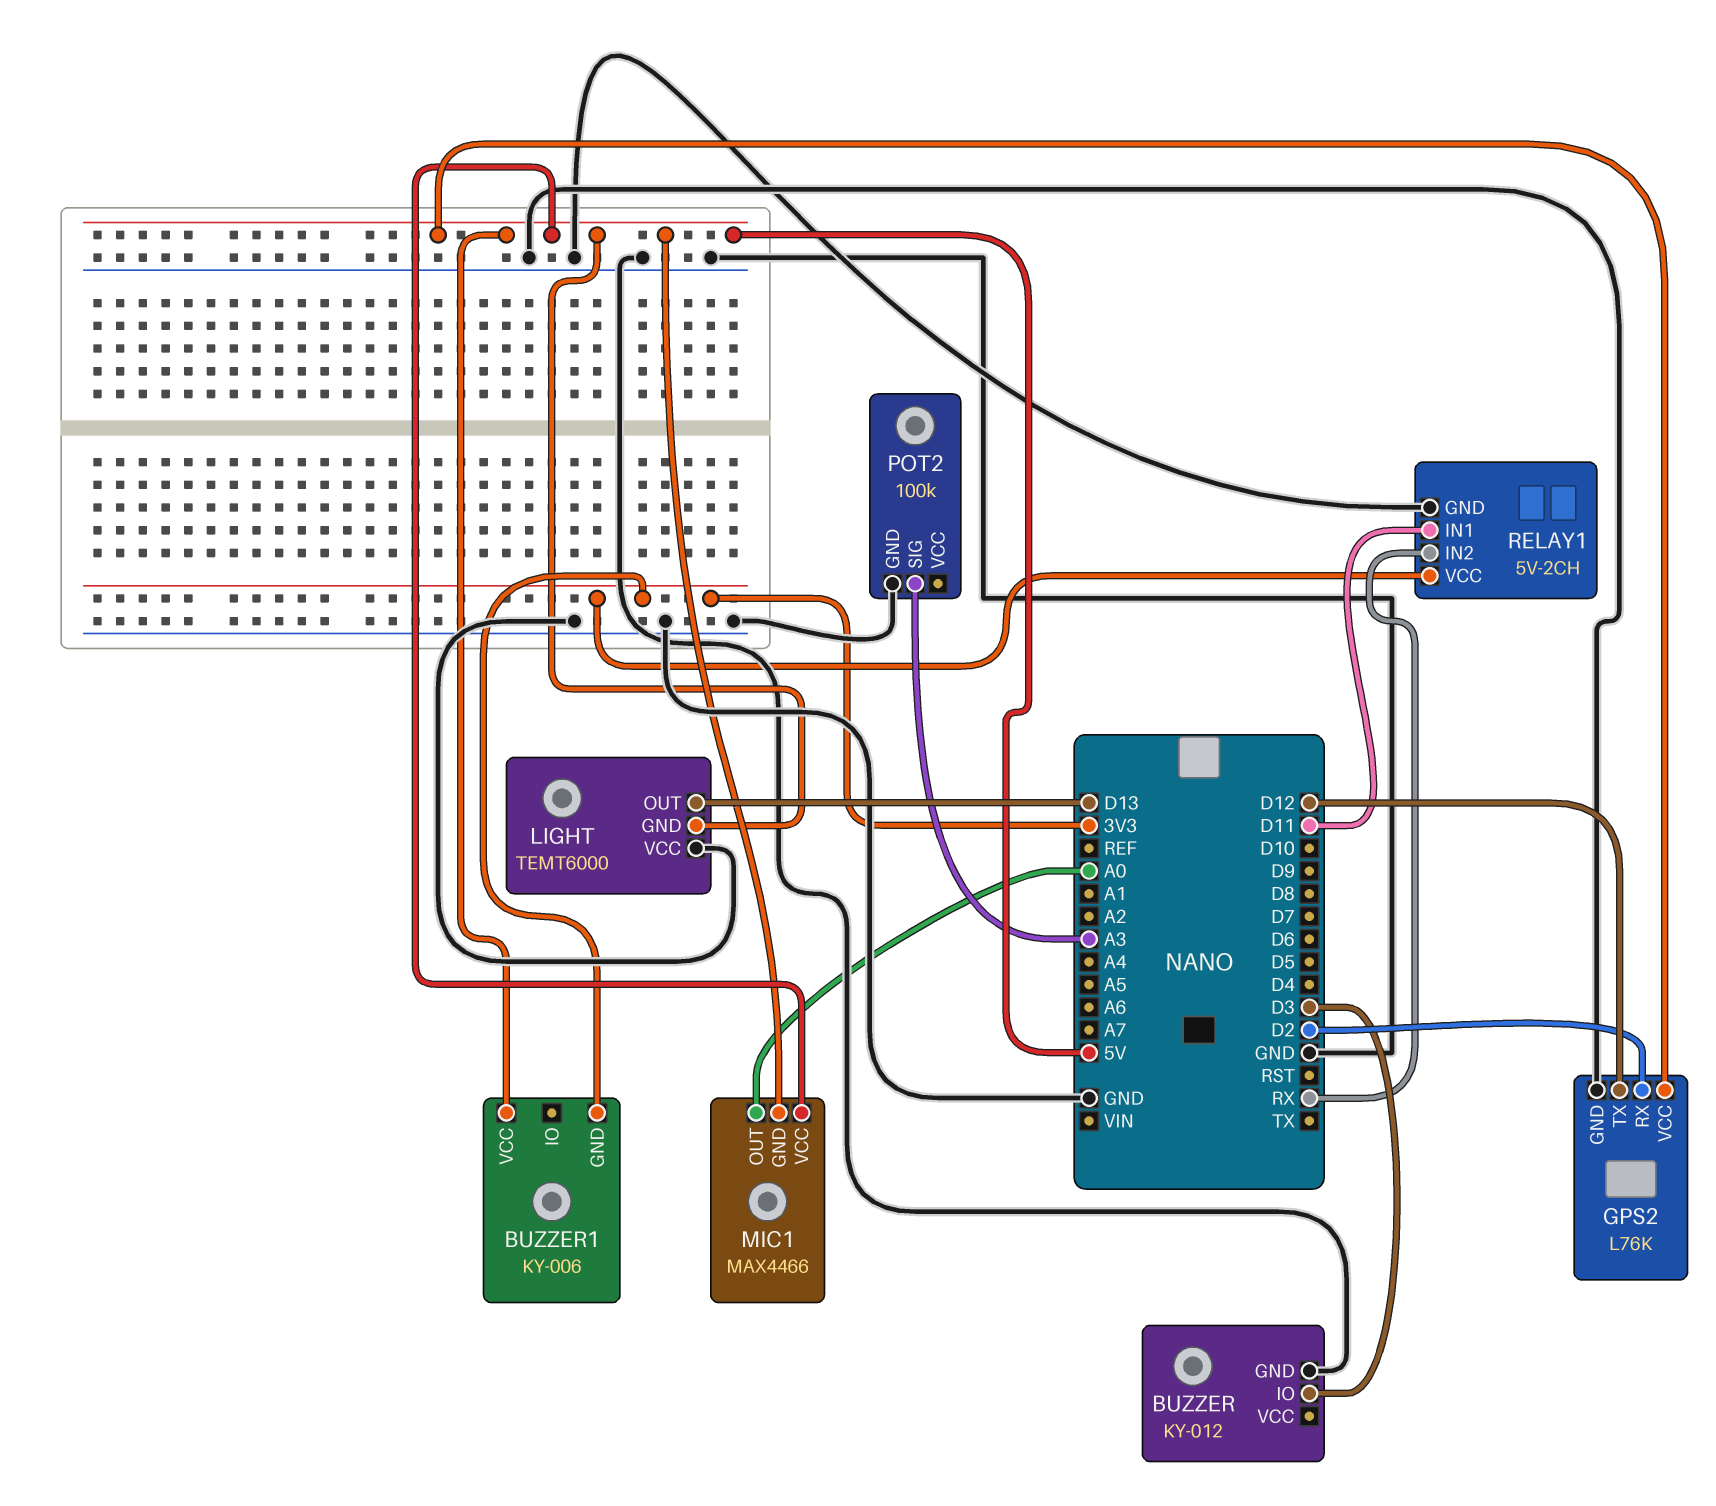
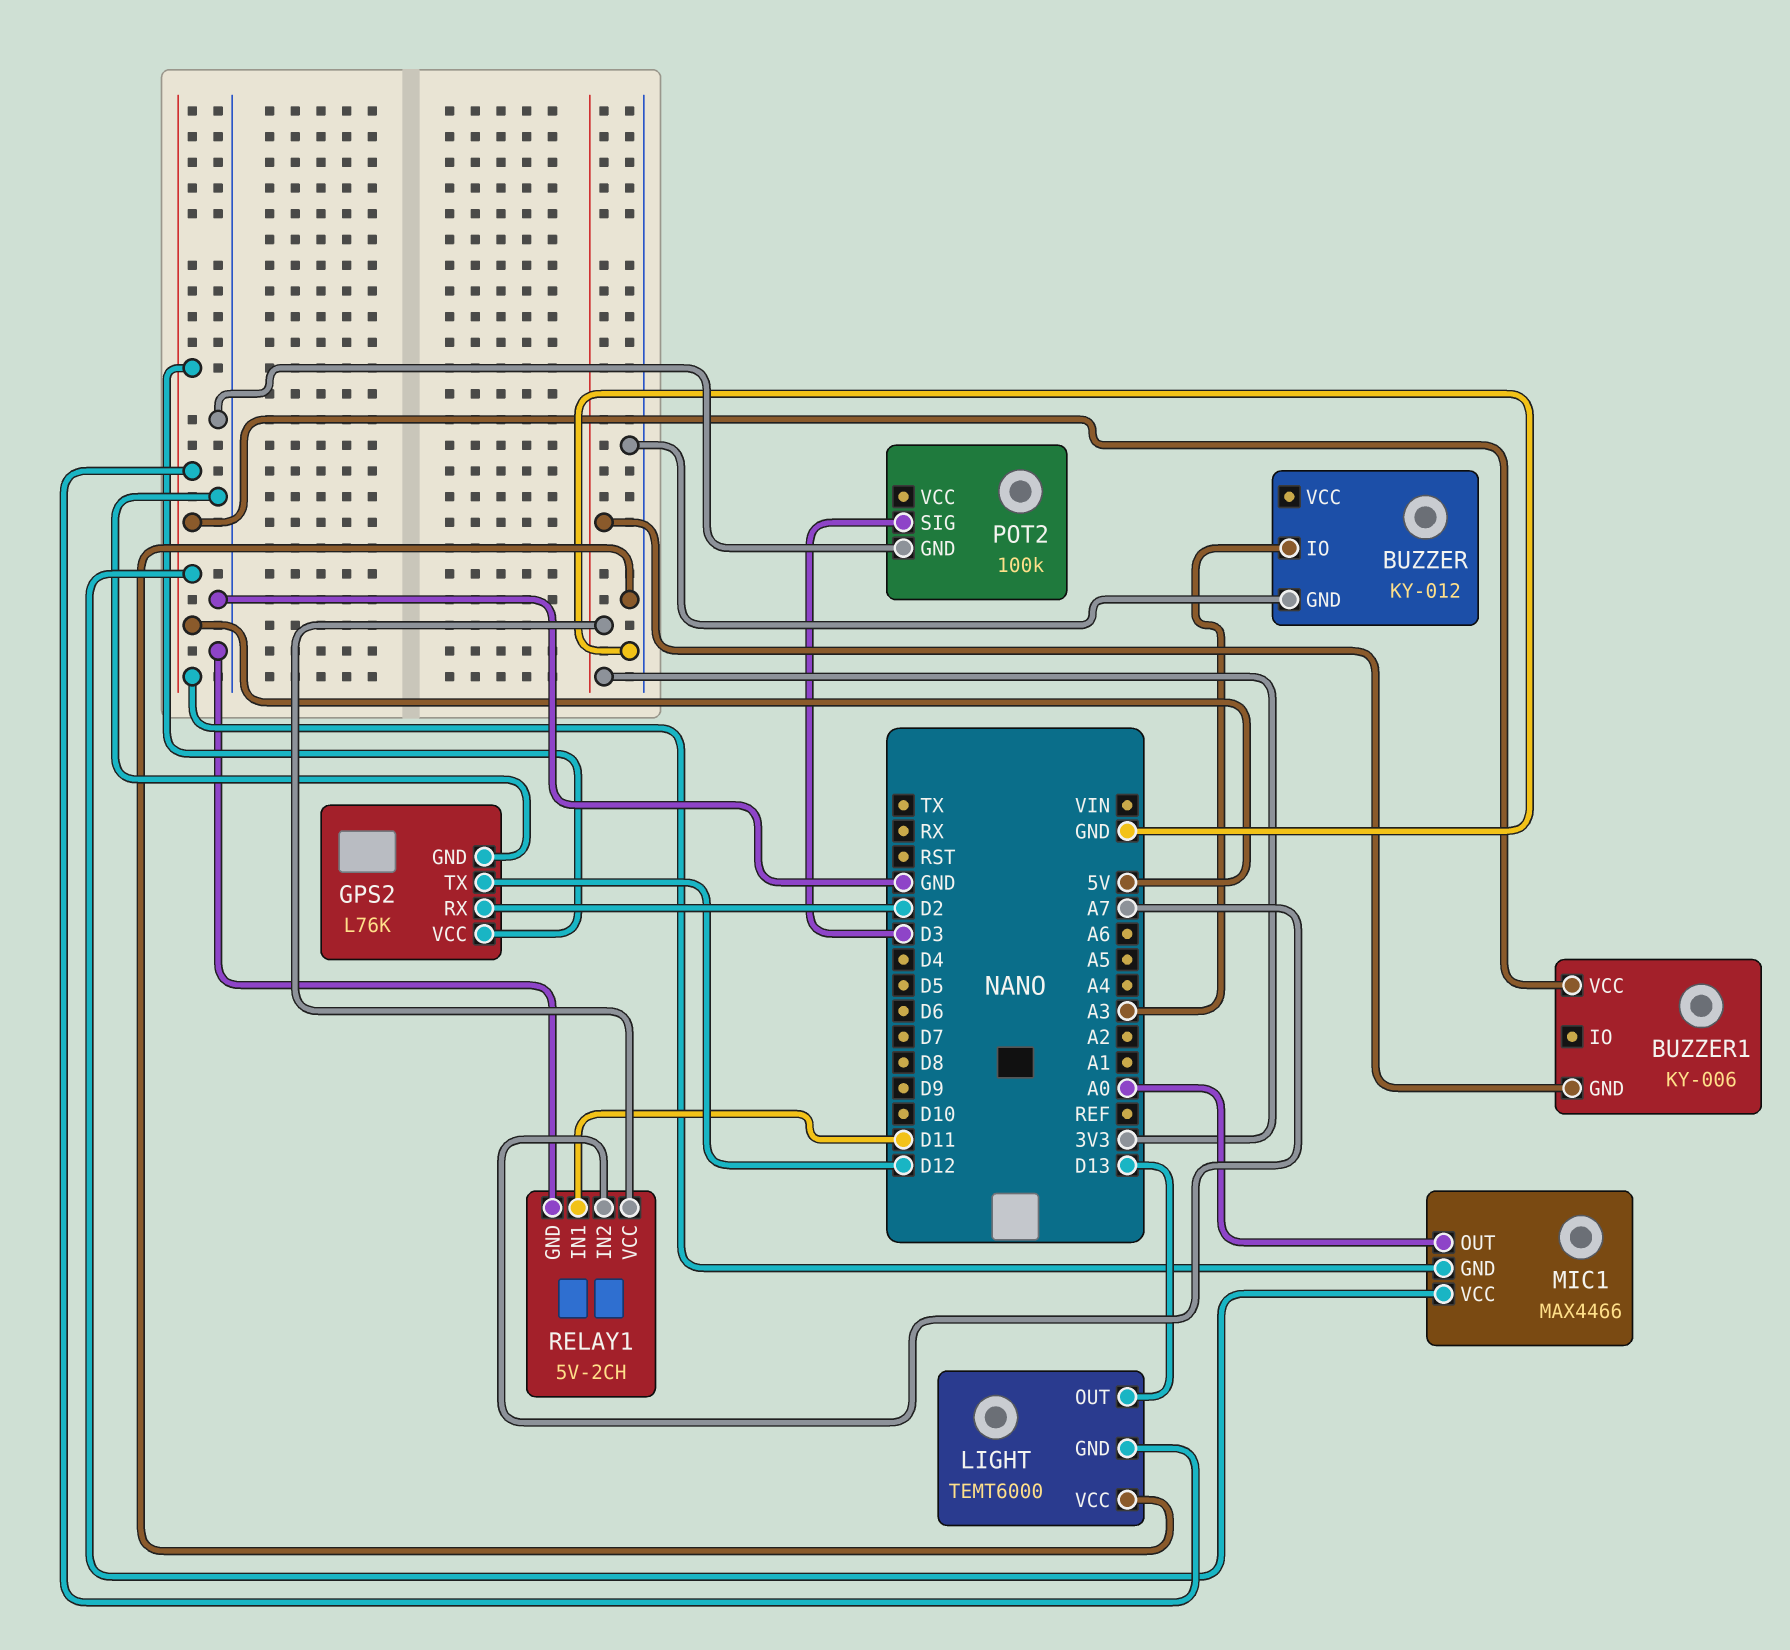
BUZZER pin IO: D3 -> A3
POT2 pin SIG: A3 -> D3
RELAY1 pin IN2: RX -> A7

